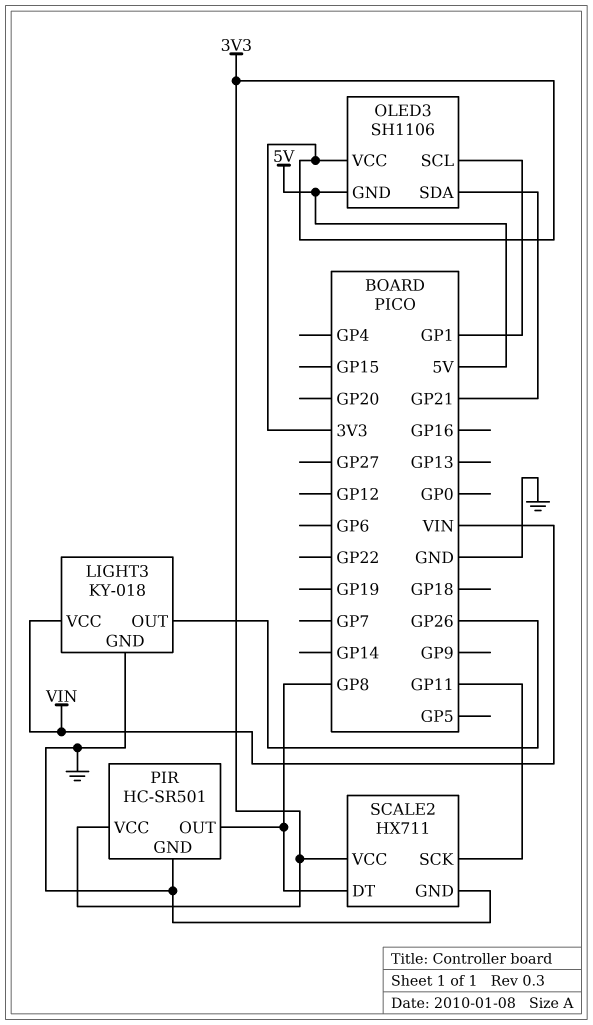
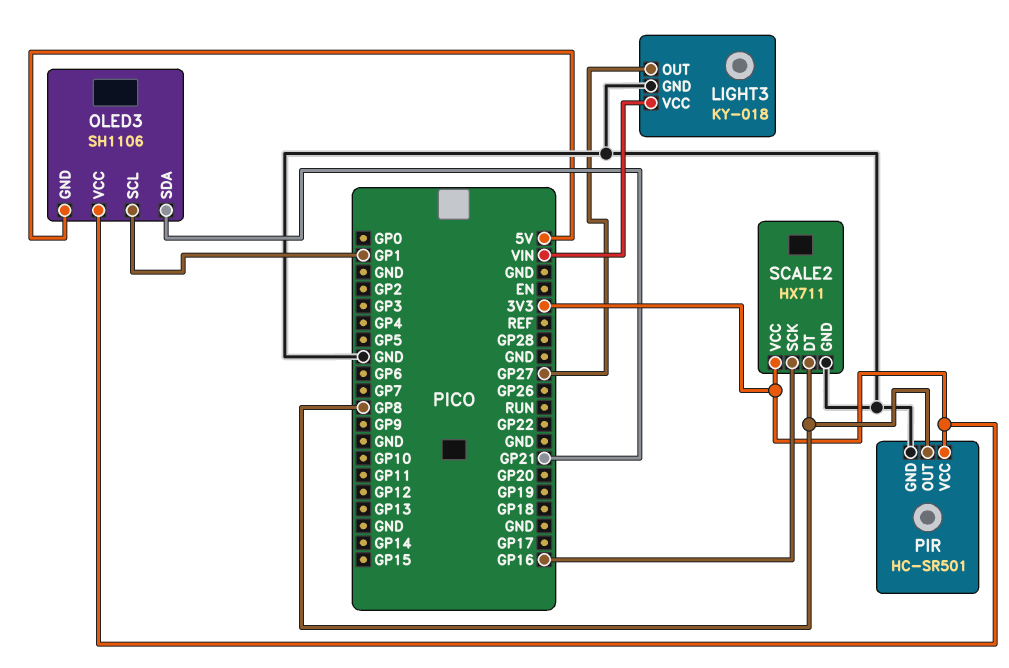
LIGHT3 pin OUT: GP26 -> GP27
SCALE2 pin SCK: GP11 -> GP16

